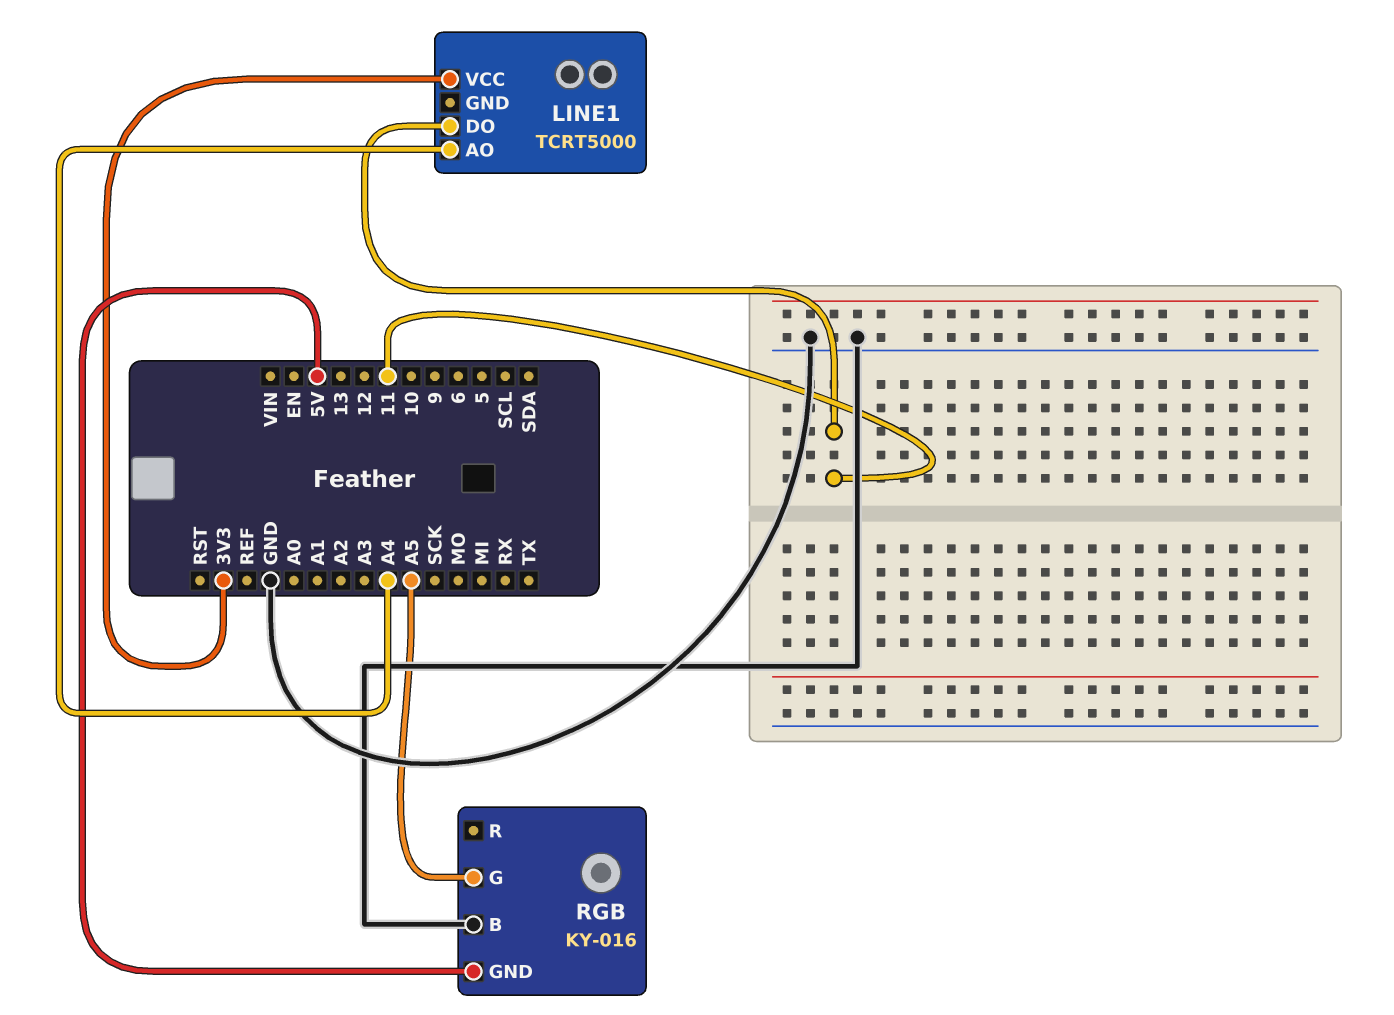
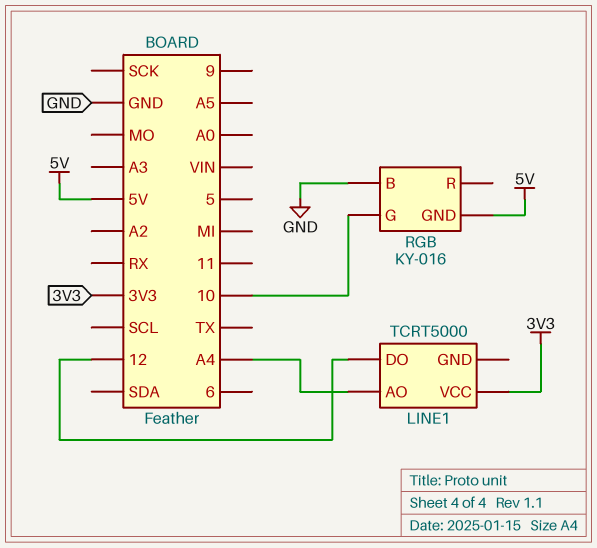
LINE1 pin DO: 11 -> 12
RGB pin G: A5 -> 10

